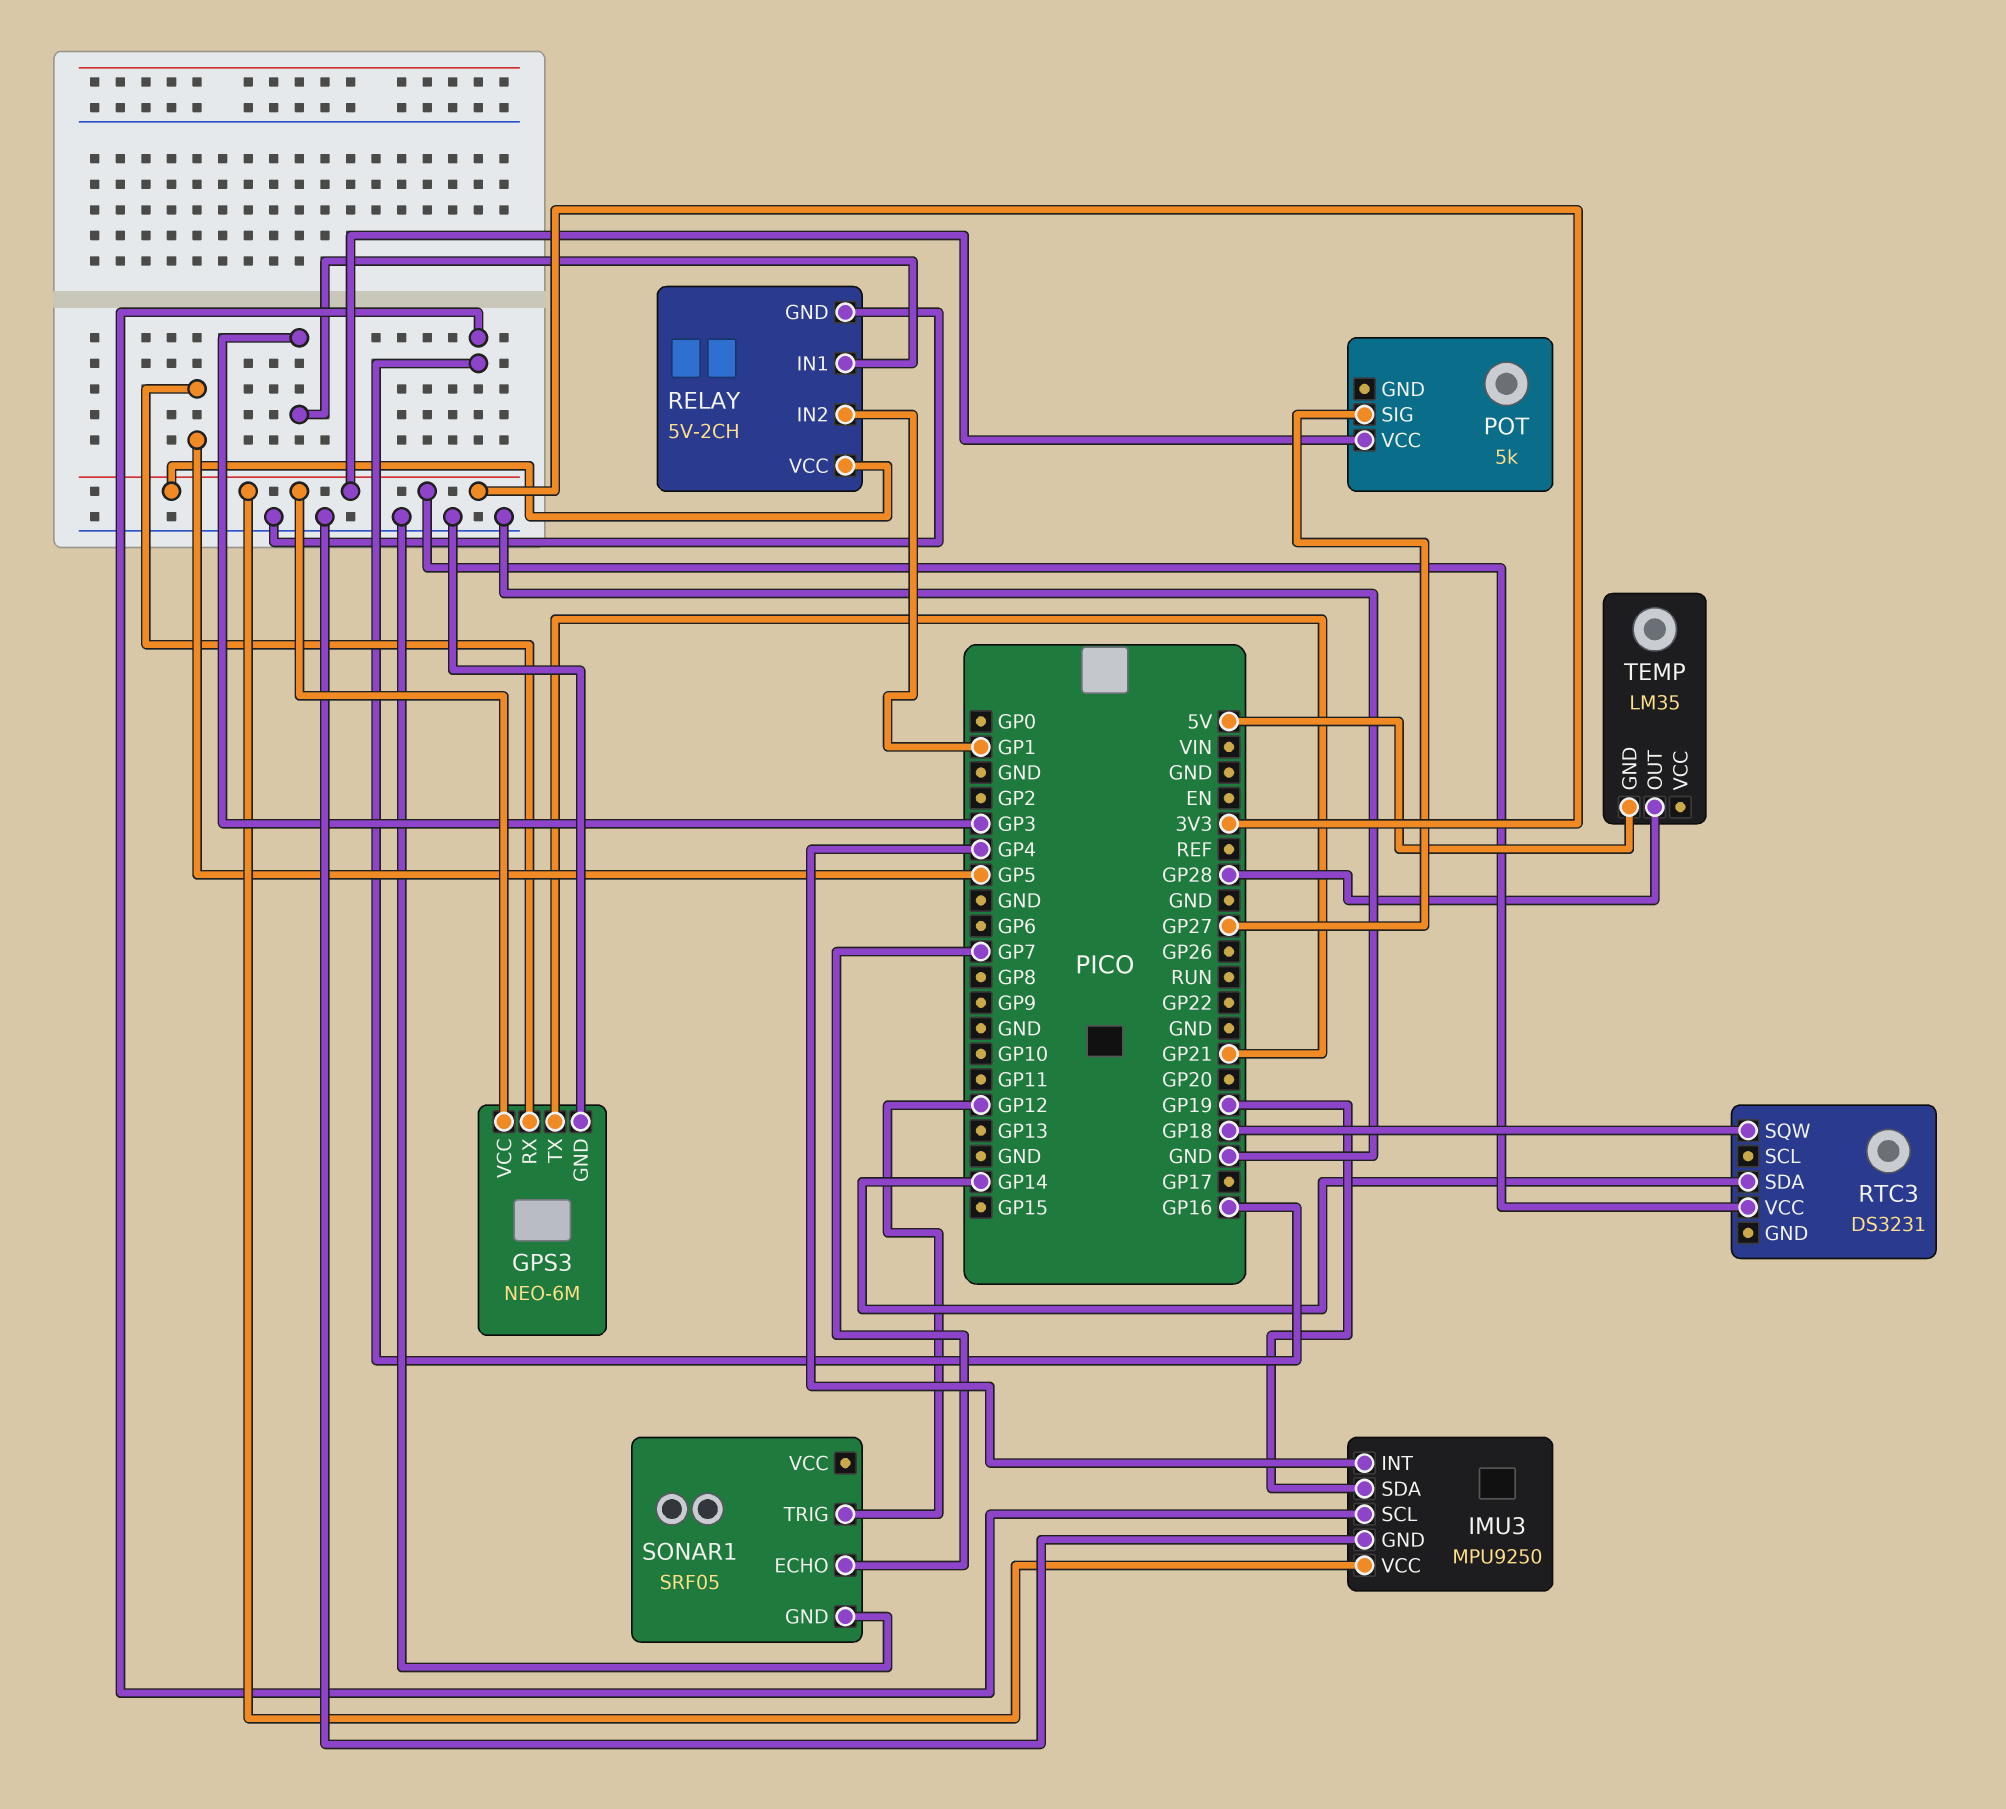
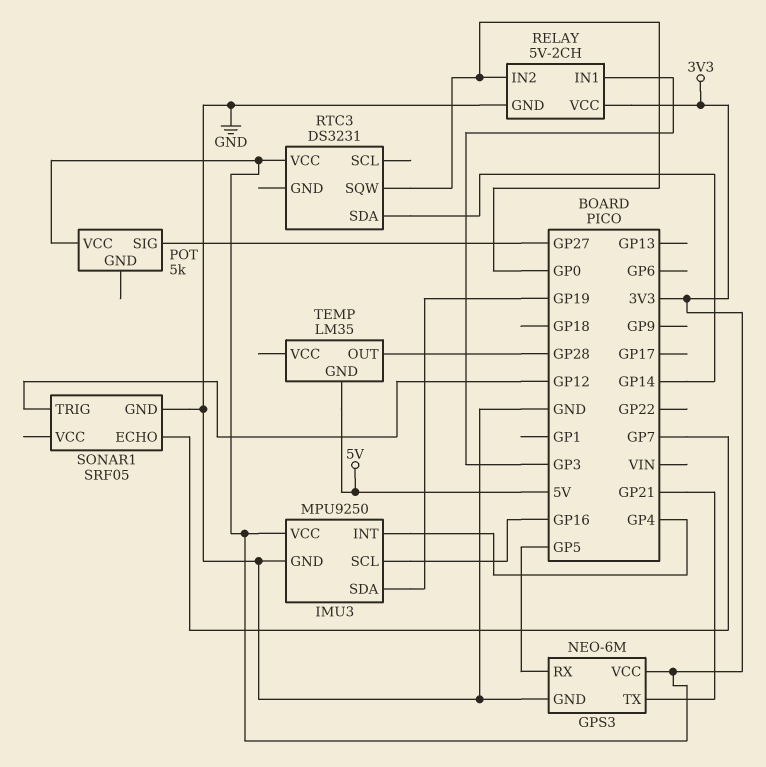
RELAY pin IN2: GP1 -> GP0
RTC3 pin SQW: GP18 -> GP0

